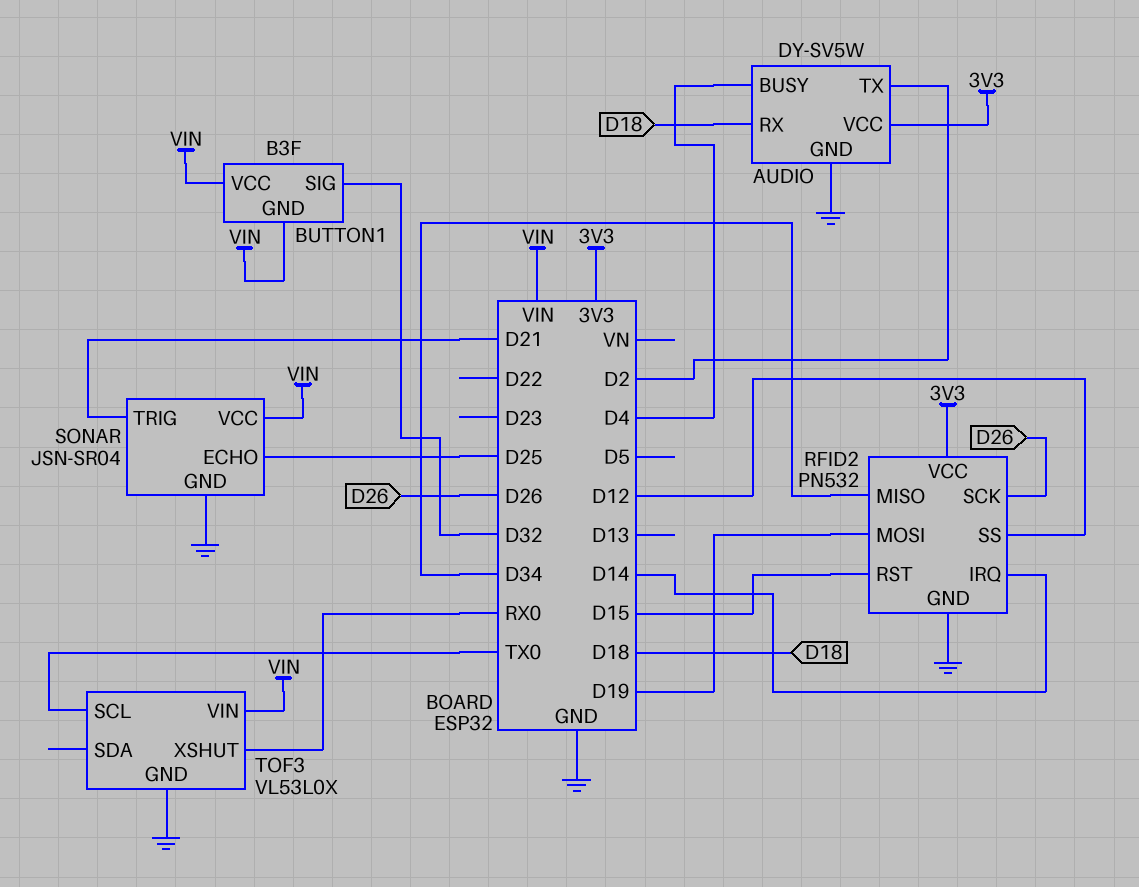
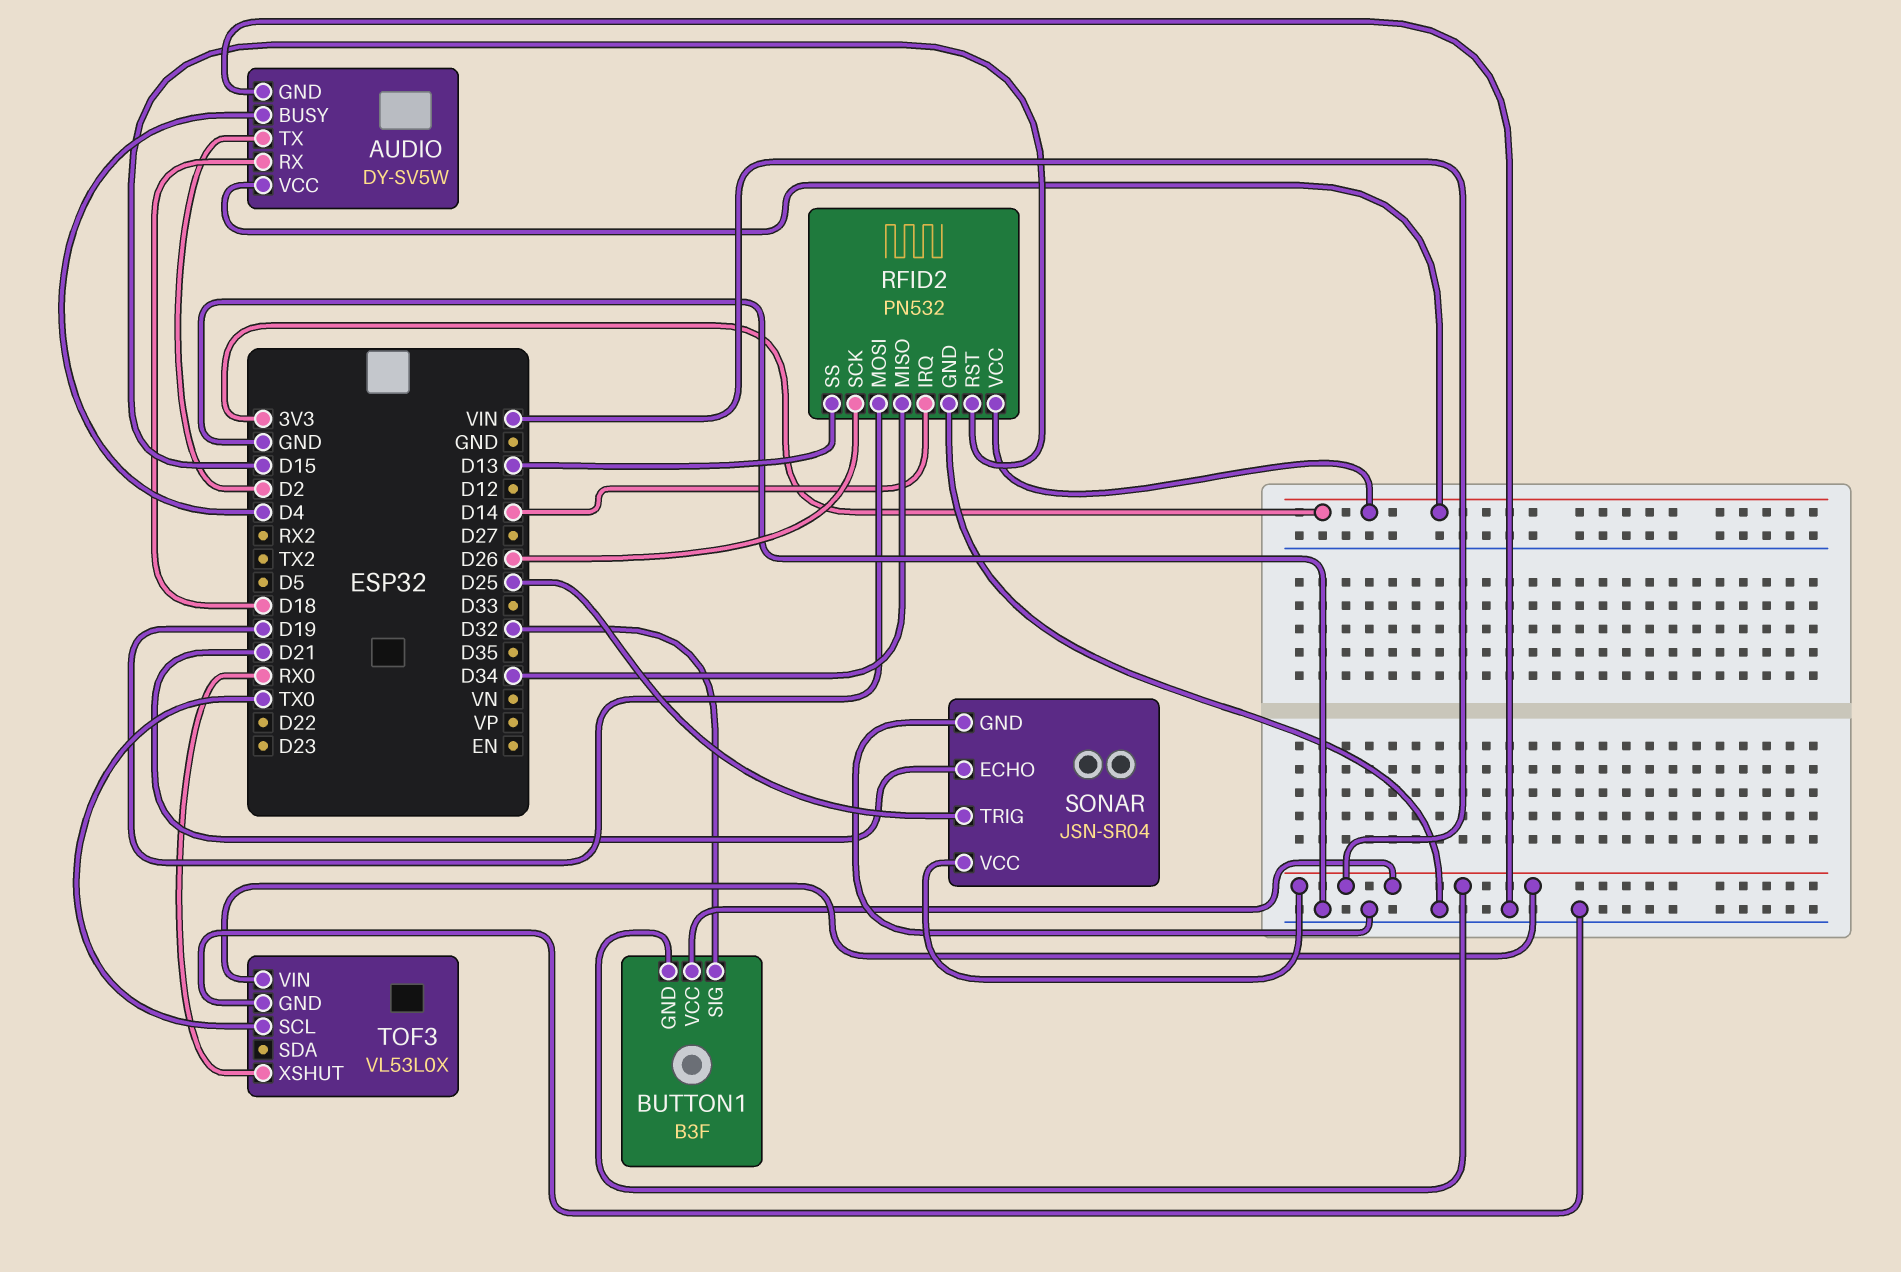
RFID2 pin SS: D12 -> D13
SONAR pin ECHO: D25 -> D21
SONAR pin TRIG: D21 -> D25

